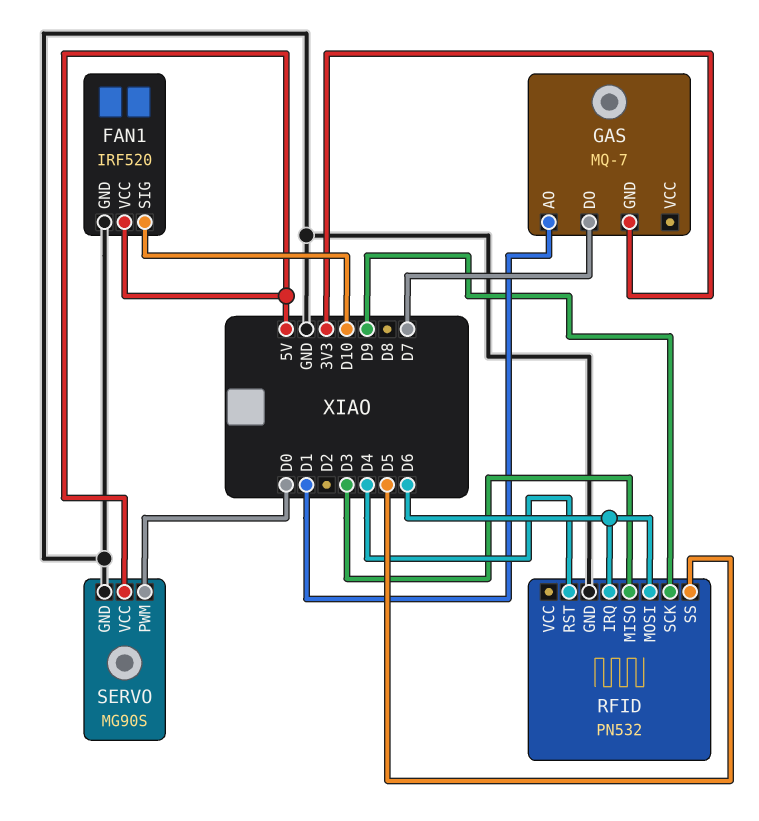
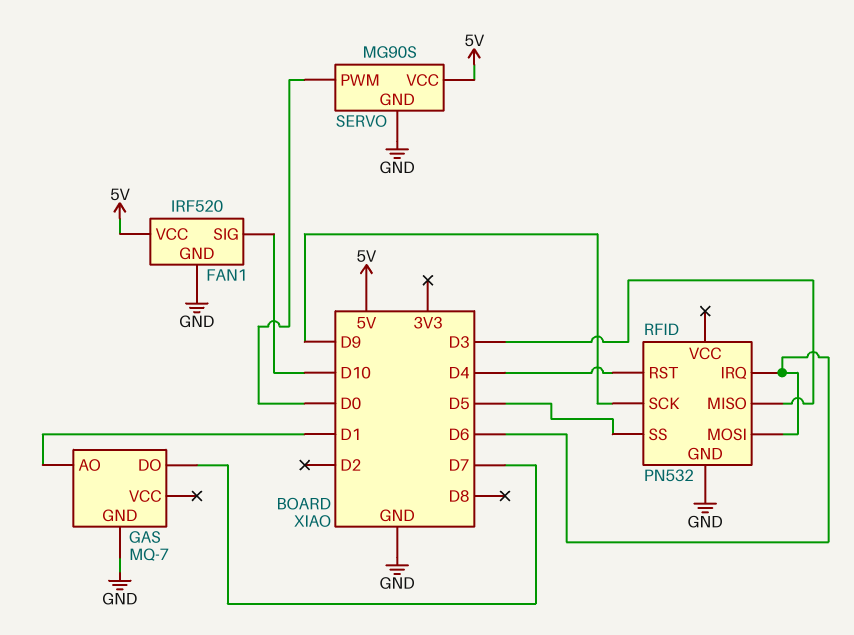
GAS pin GND: 3V3 -> GND

